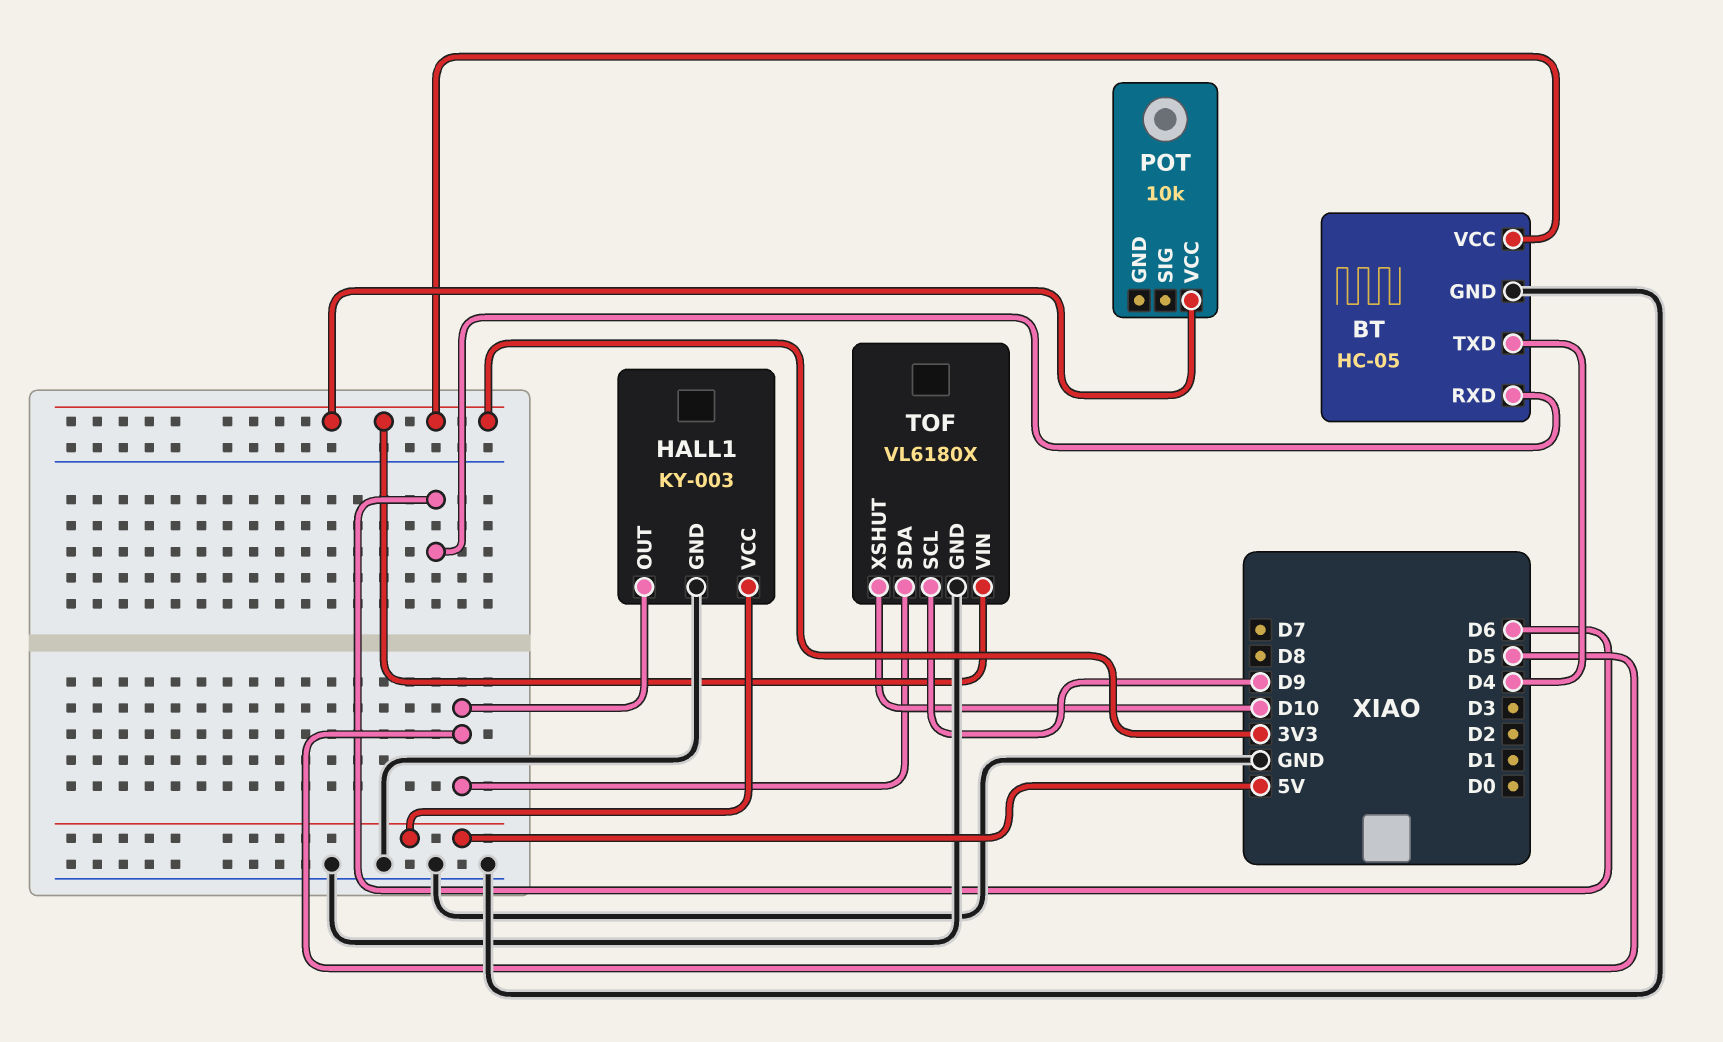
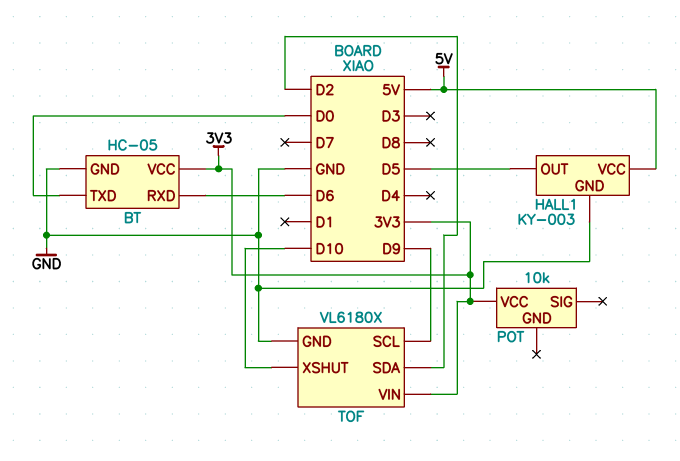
BT pin TXD: D4 -> D0
TOF pin SDA: D5 -> D2

